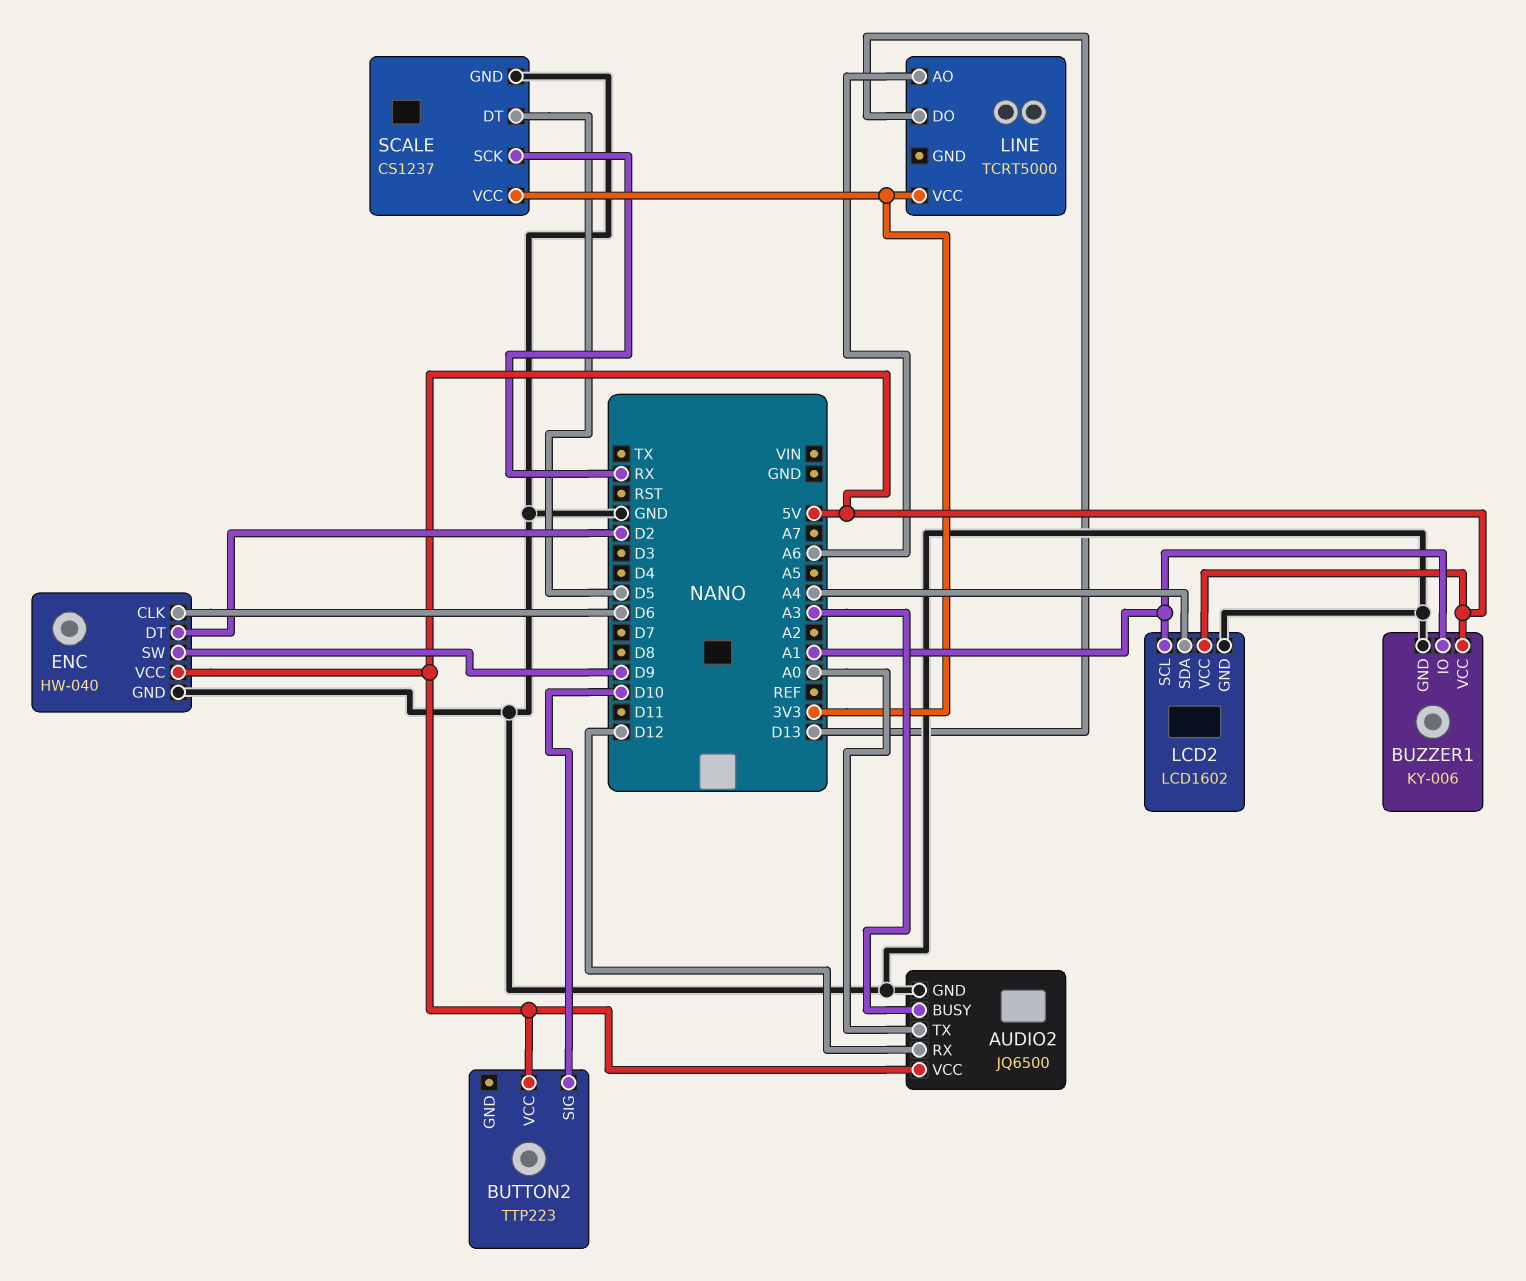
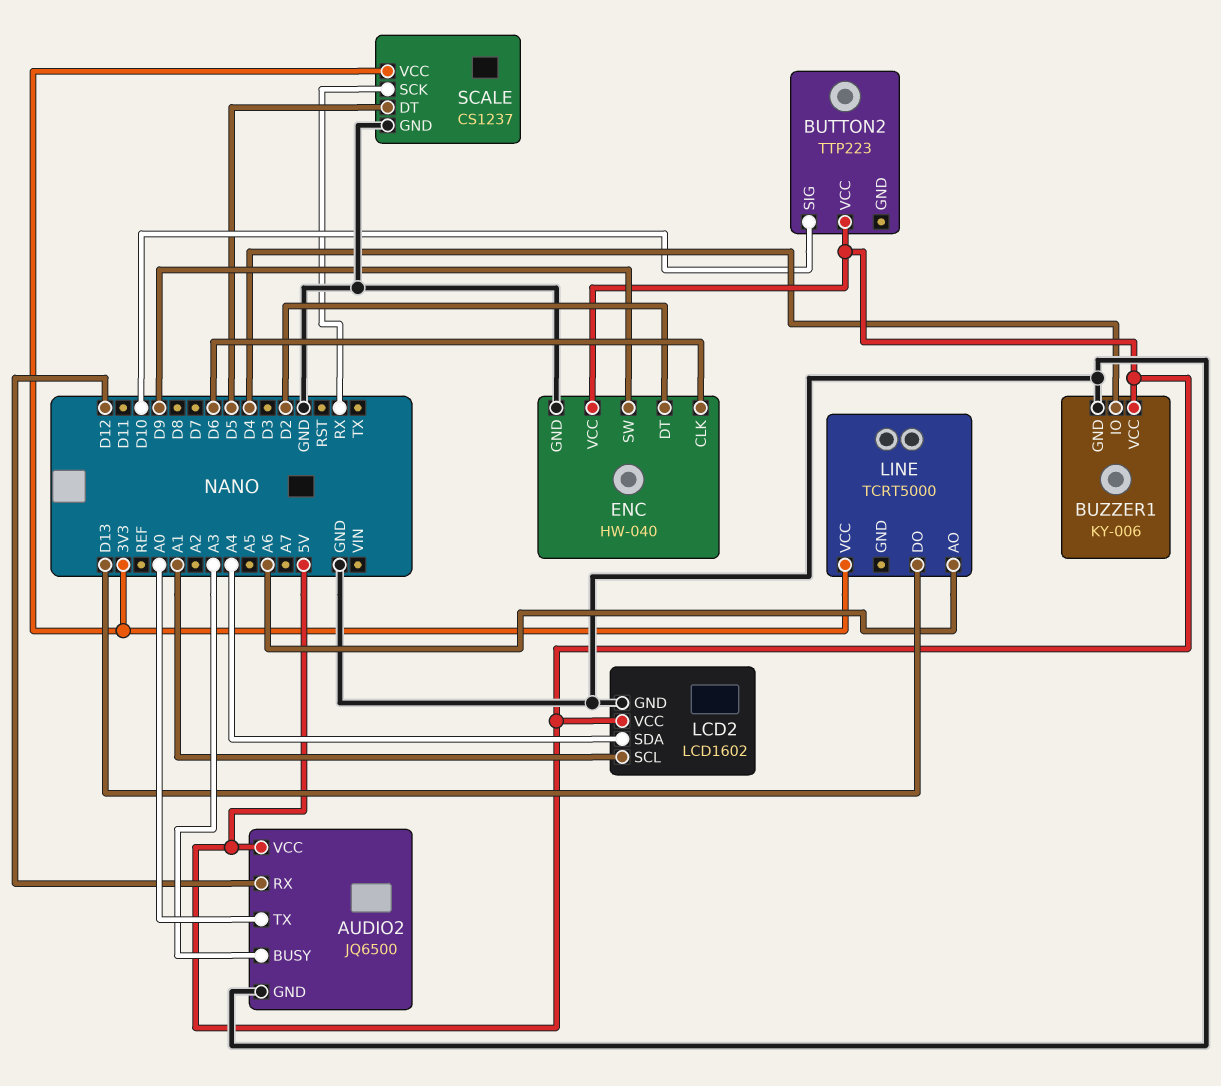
BUZZER1 pin IO: A1 -> D4

